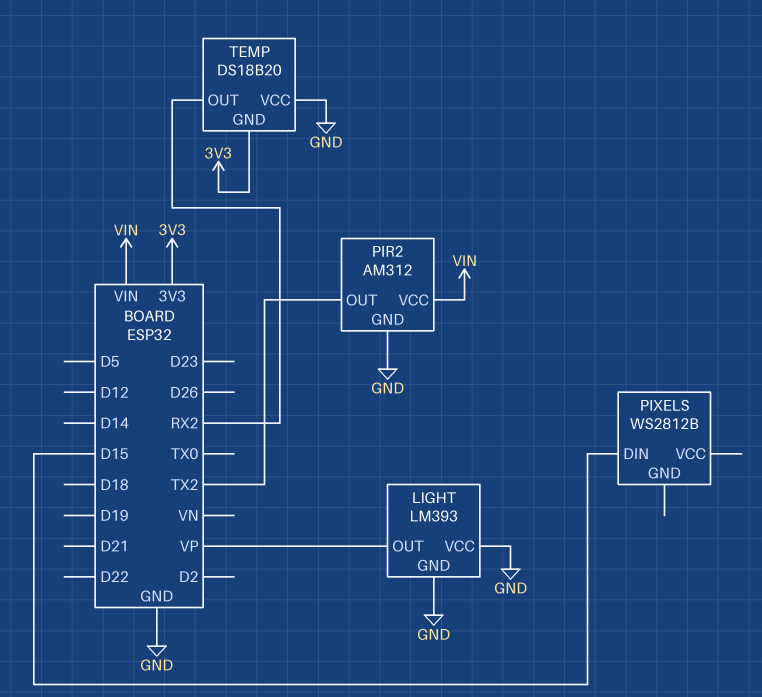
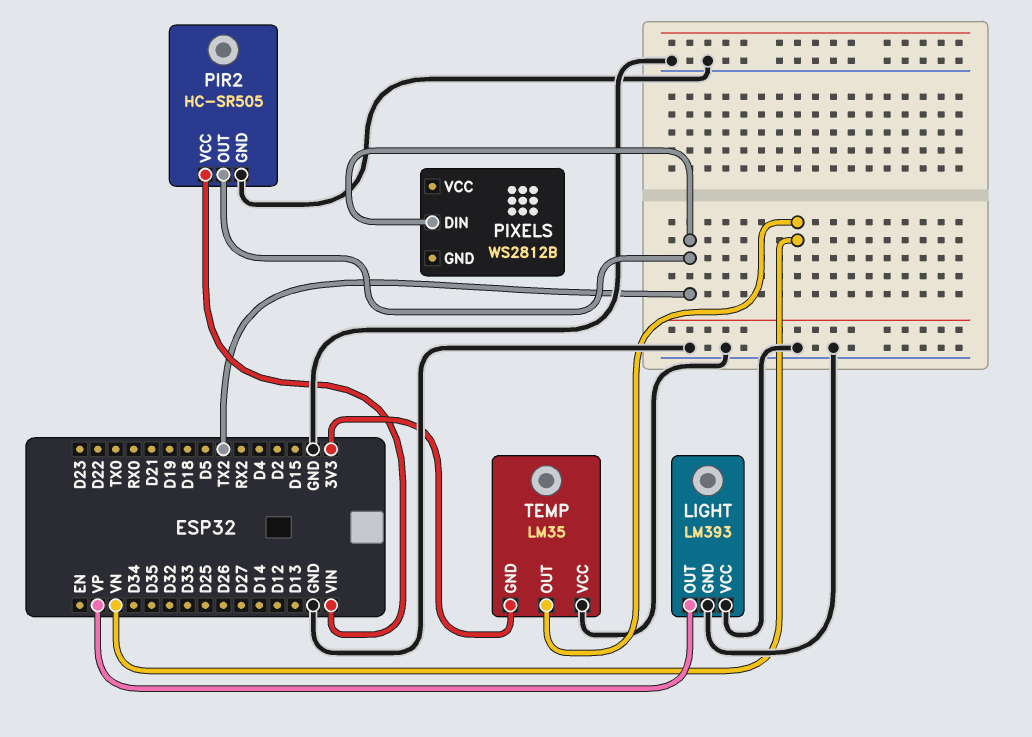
PIR2: AM312 -> HC-SR505
PIXELS pin DIN: D15 -> TX2
TEMP: DS18B20 -> LM35
TEMP pin OUT: RX2 -> VN

